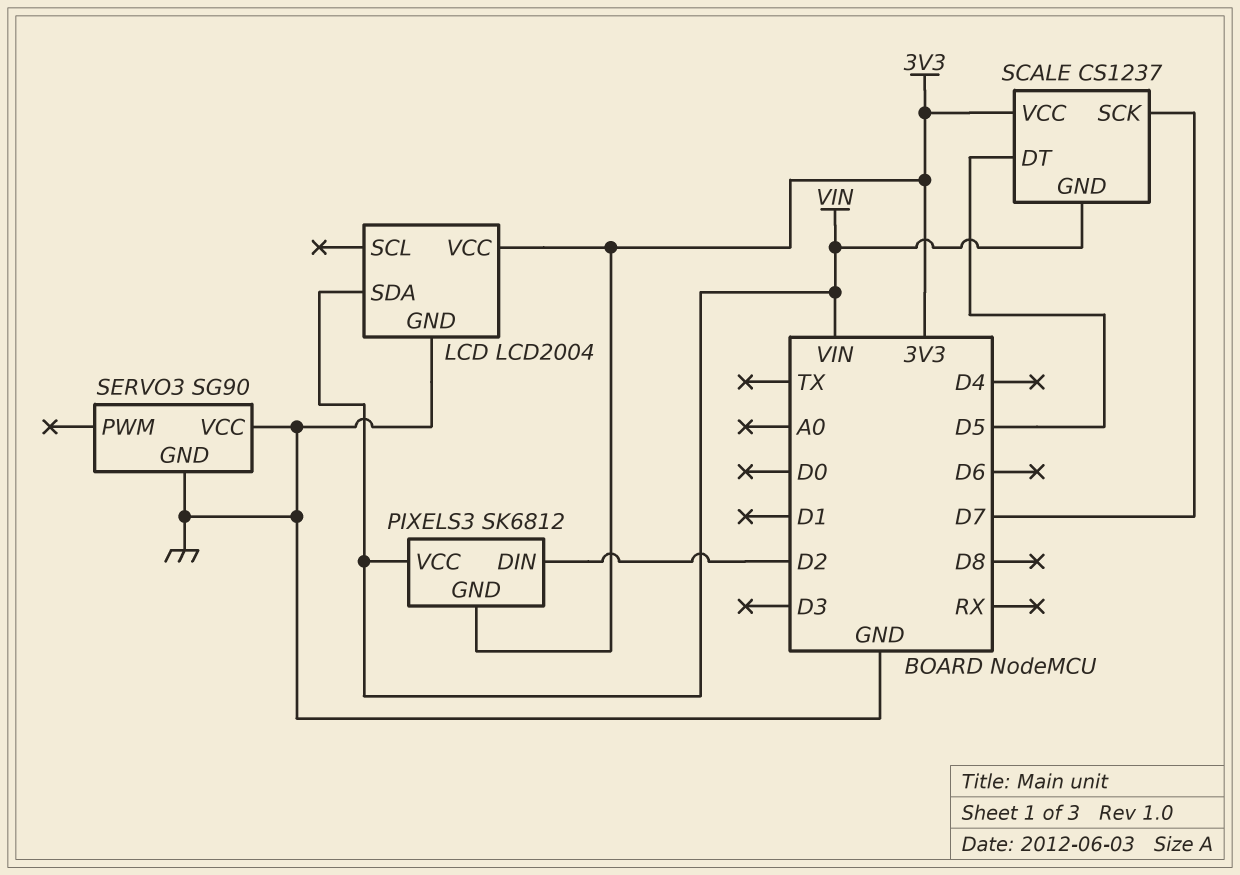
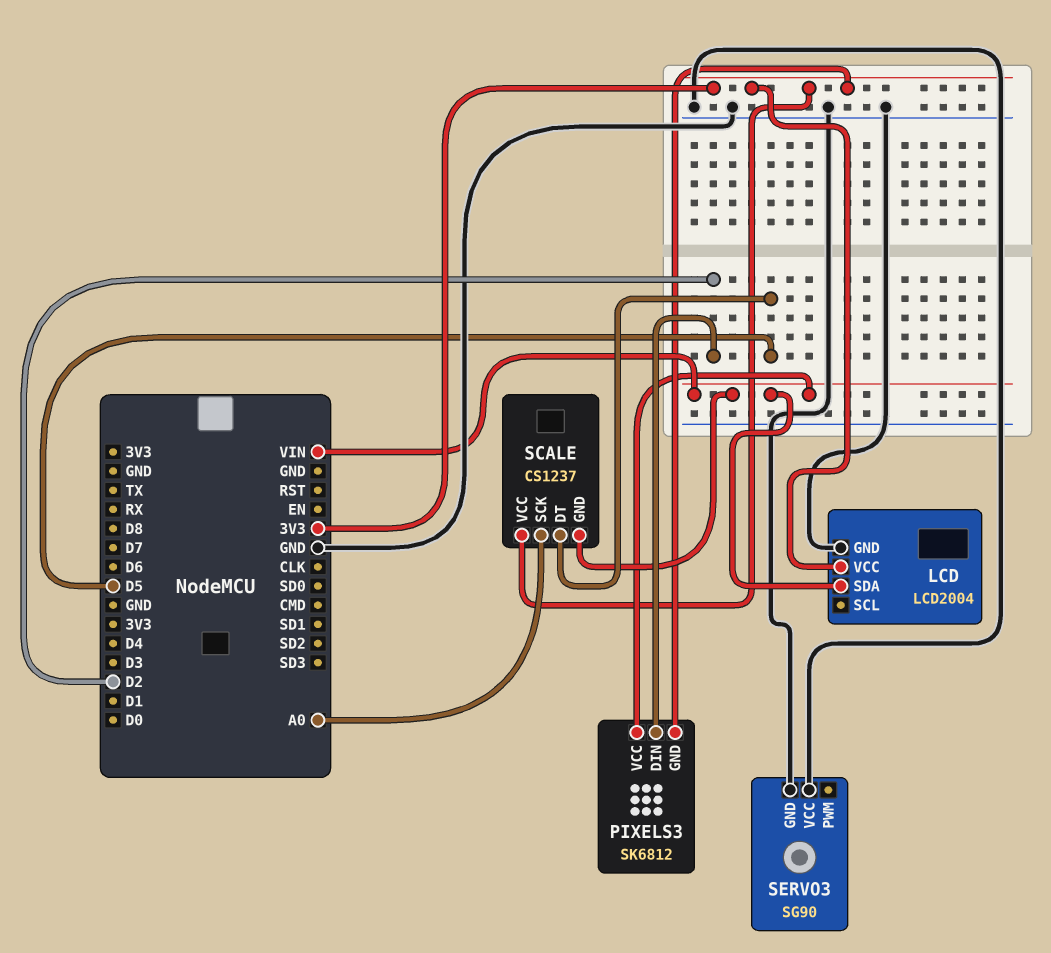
SCALE pin SCK: D7 -> A0

